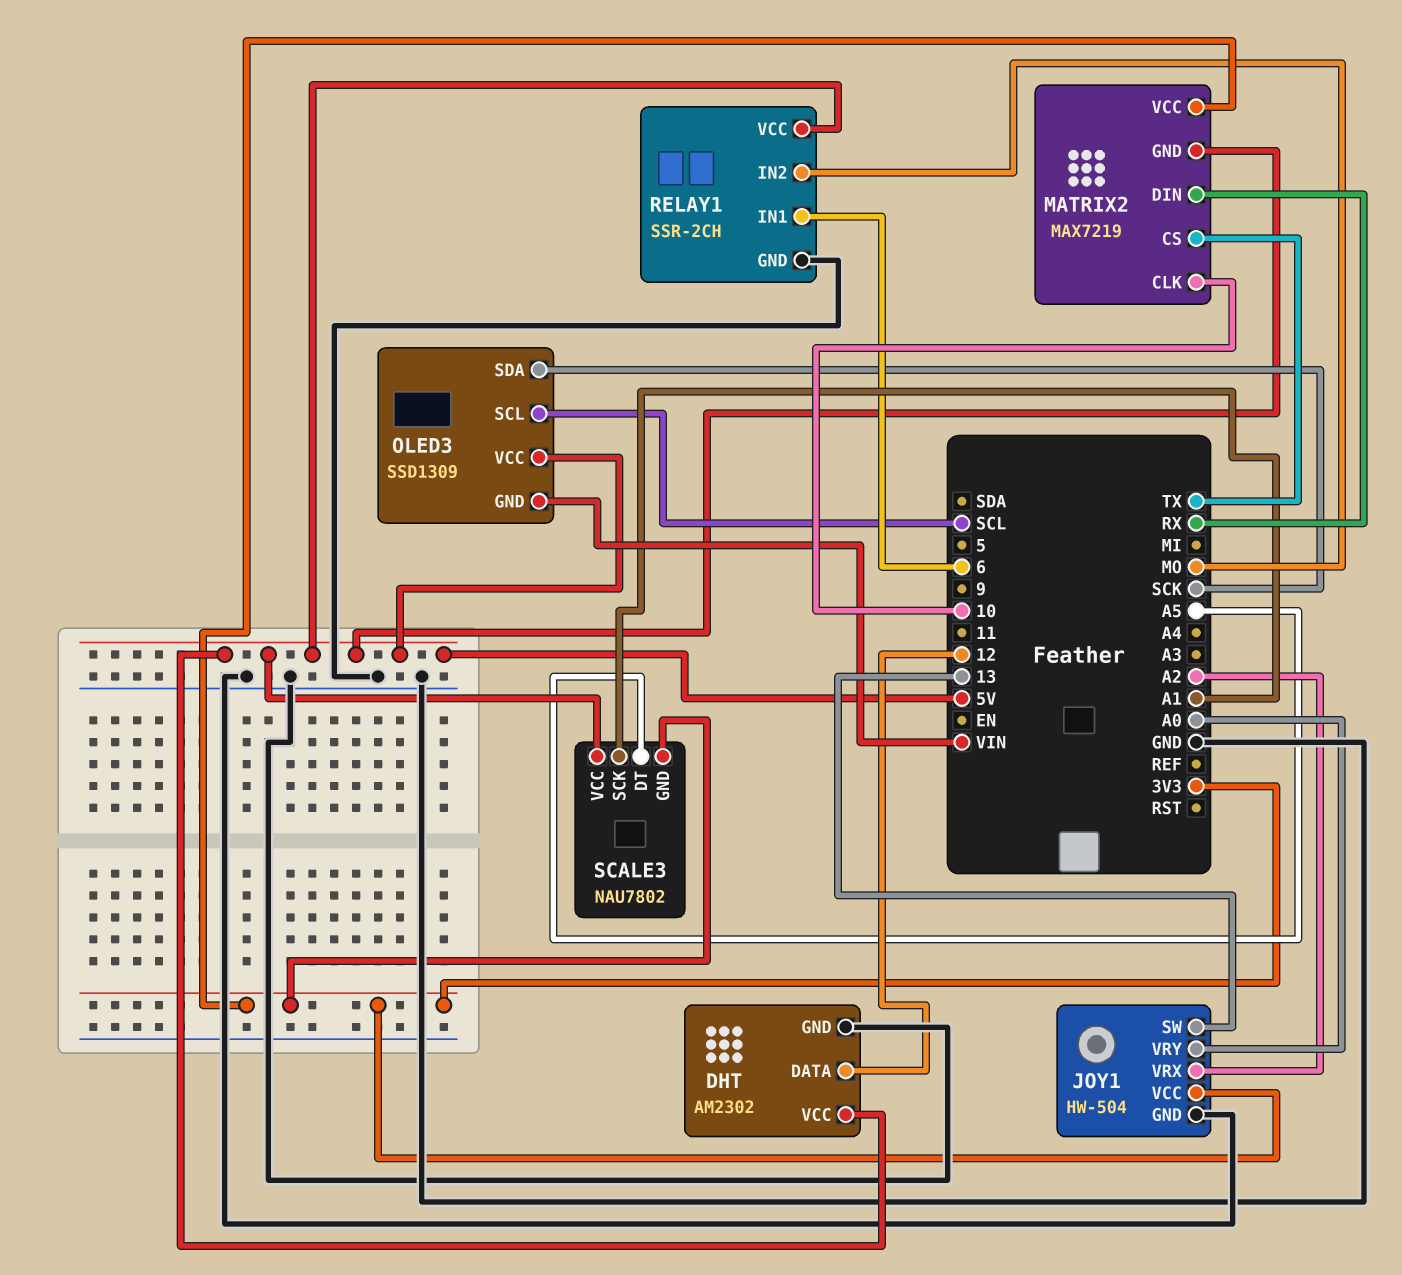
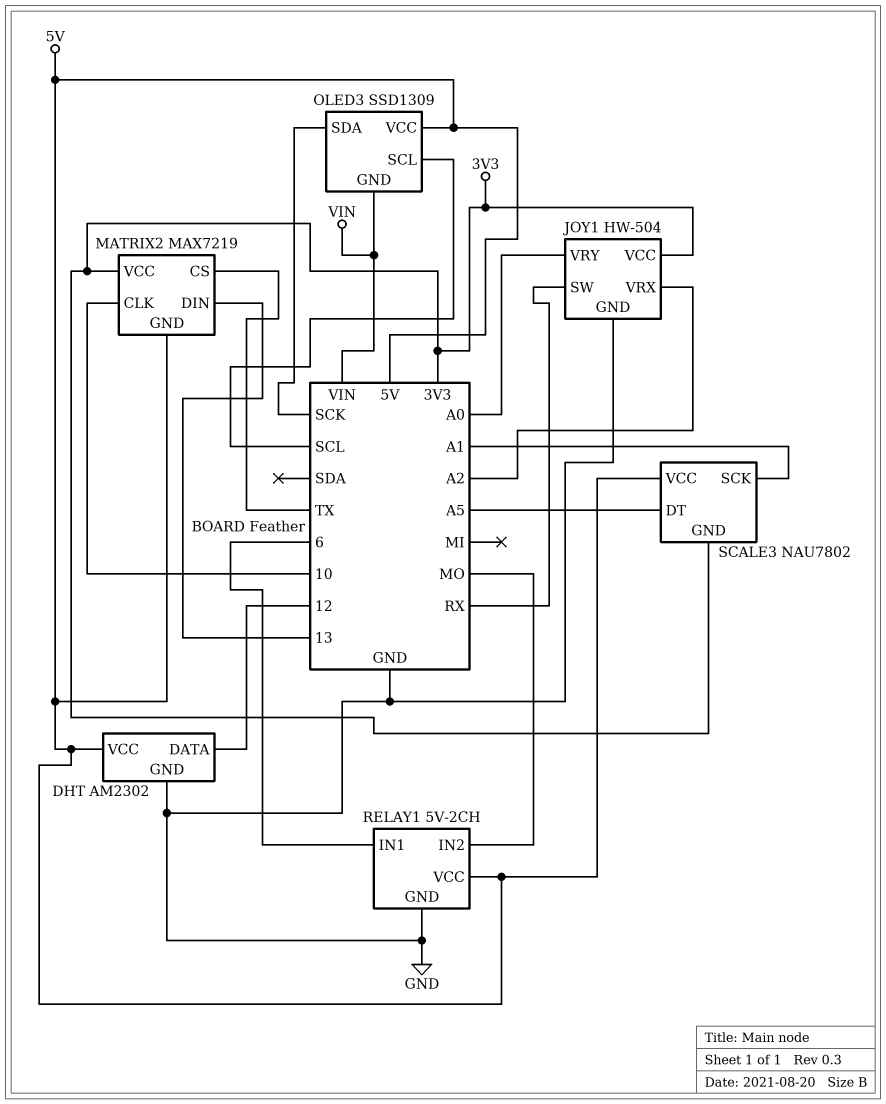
JOY1 pin SW: 13 -> RX
MATRIX2 pin DIN: RX -> 13
RELAY1: SSR-2CH -> 5V-2CH

